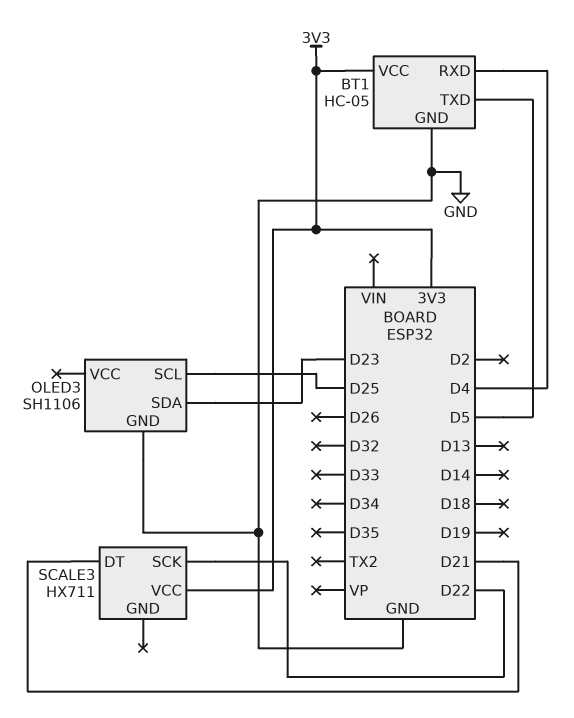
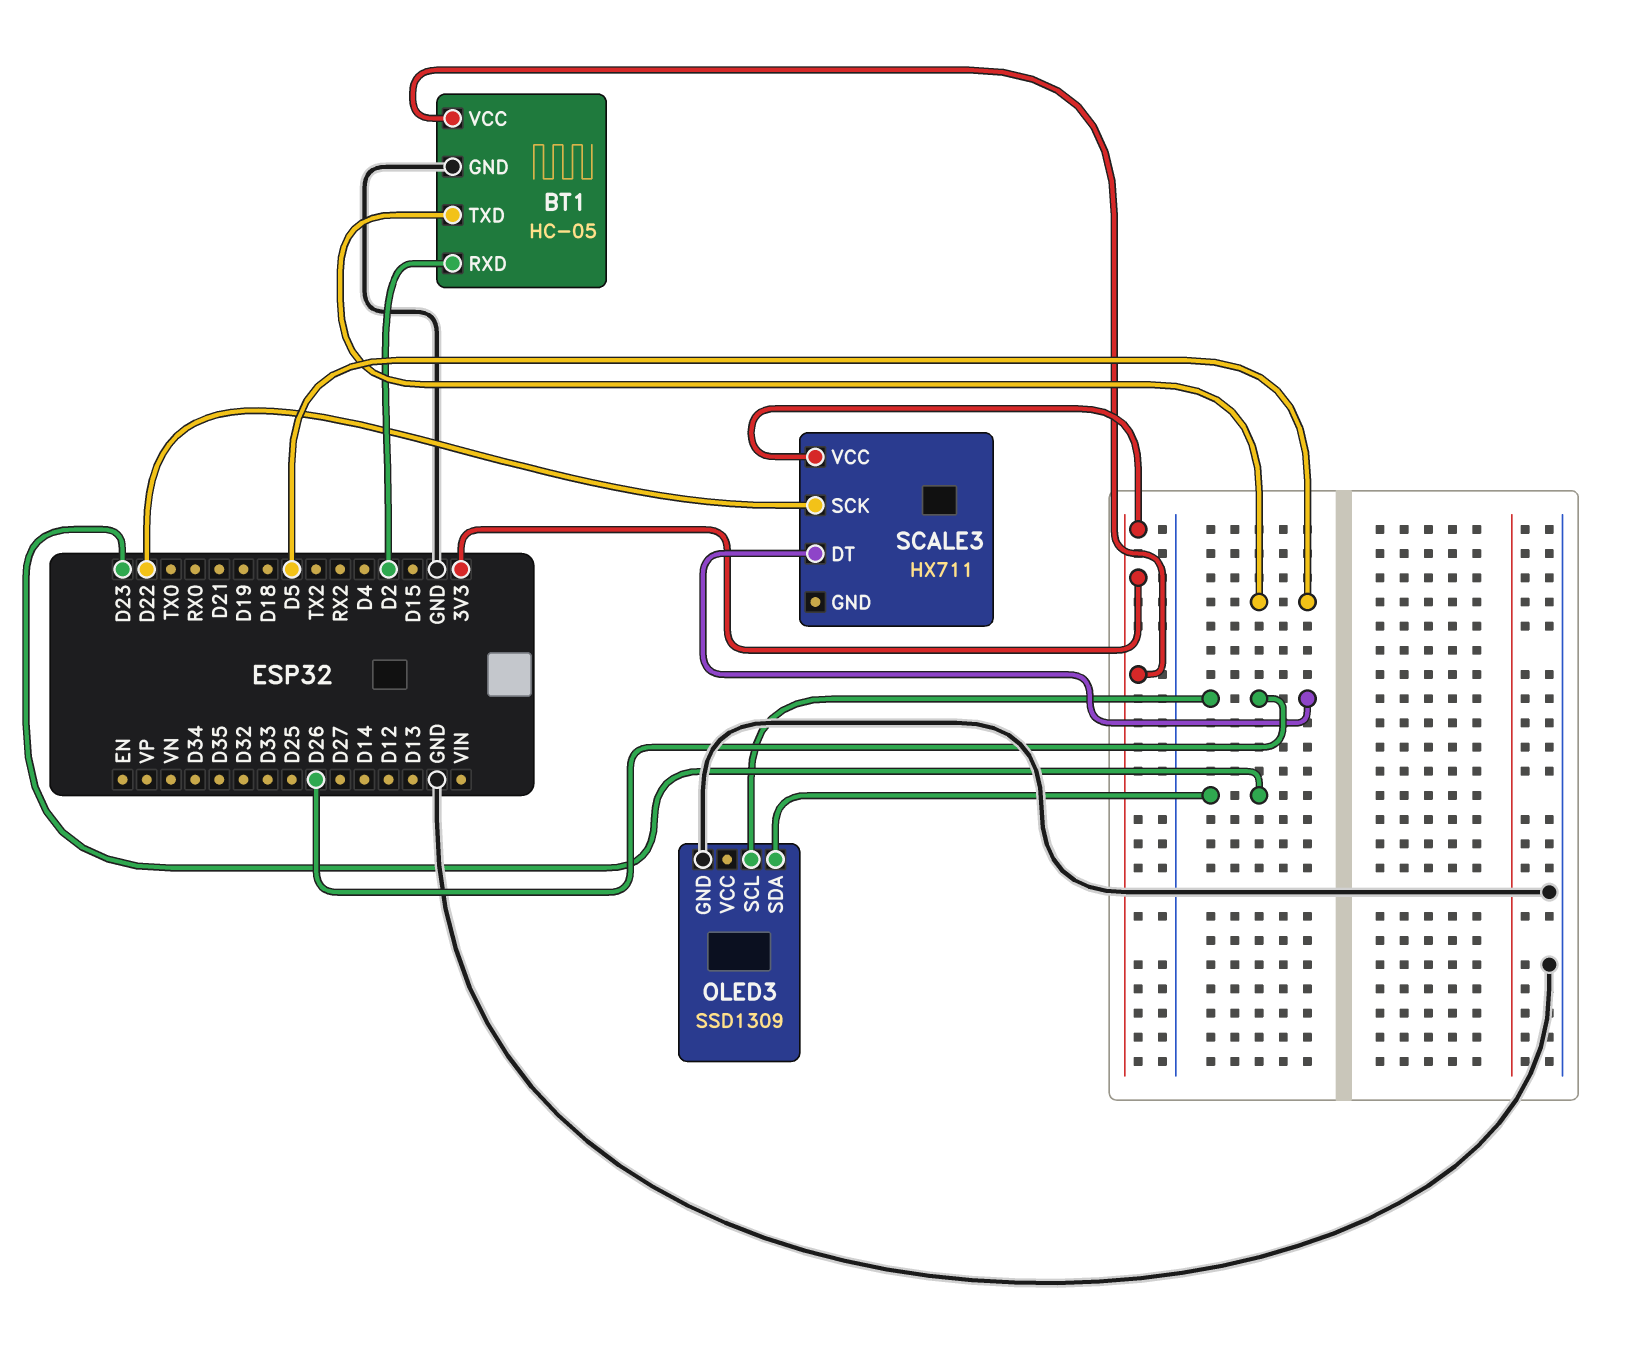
BT1 pin RXD: D4 -> D2
OLED3: SH1106 -> SSD1309
OLED3 pin SCL: D25 -> D26
SCALE3 pin DT: D21 -> D26

